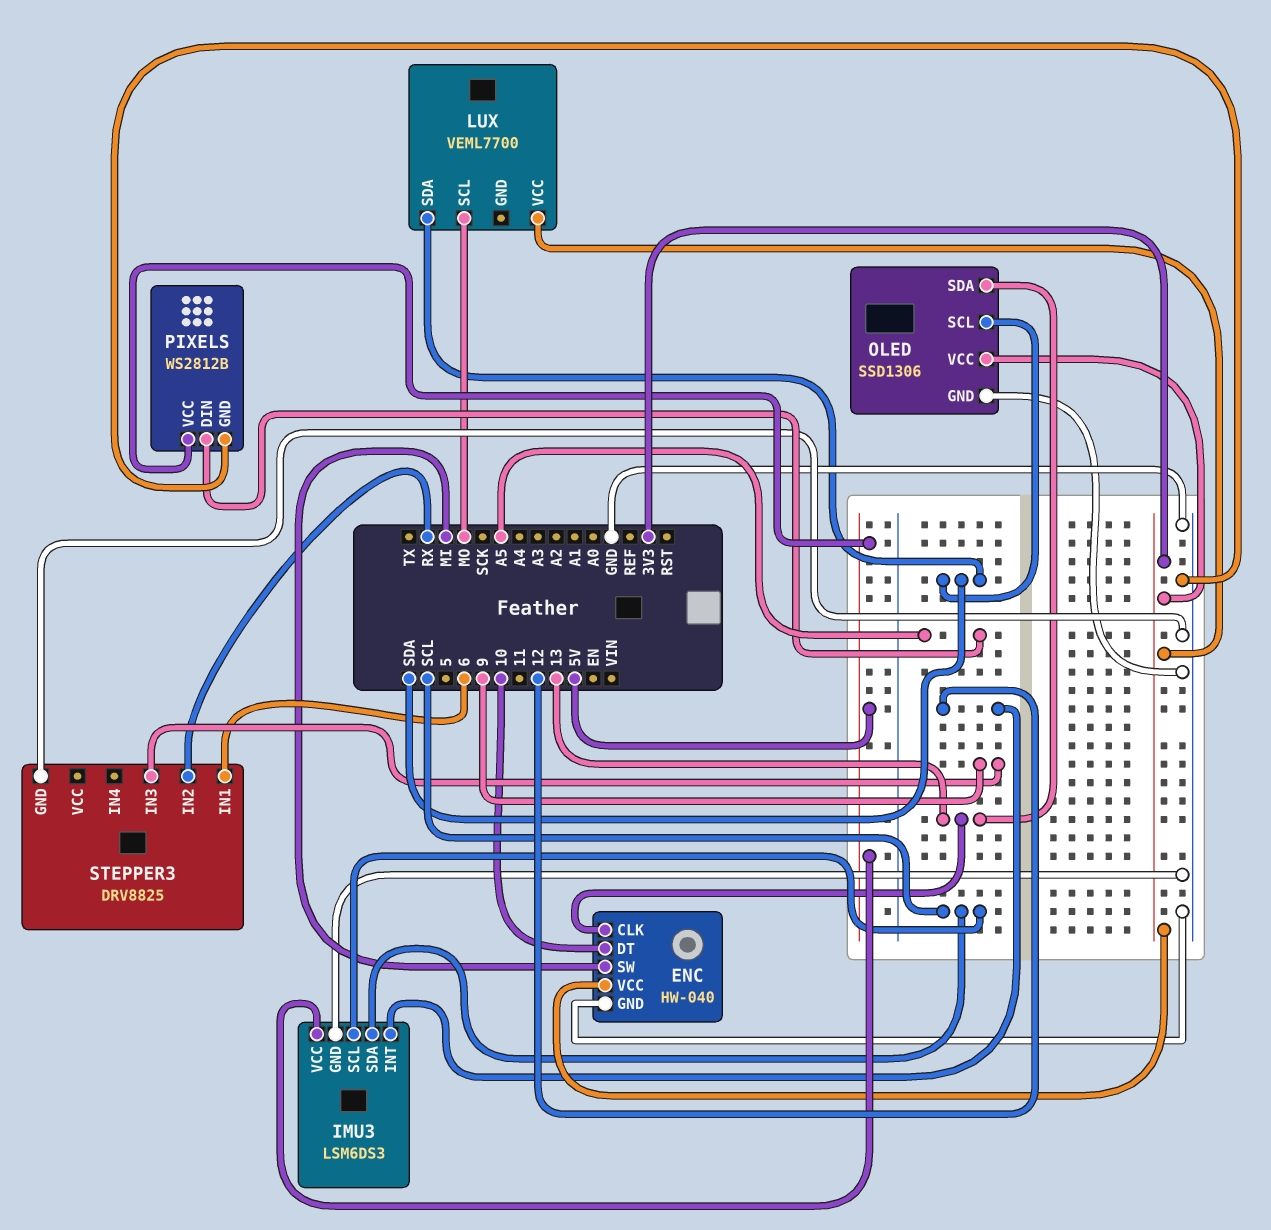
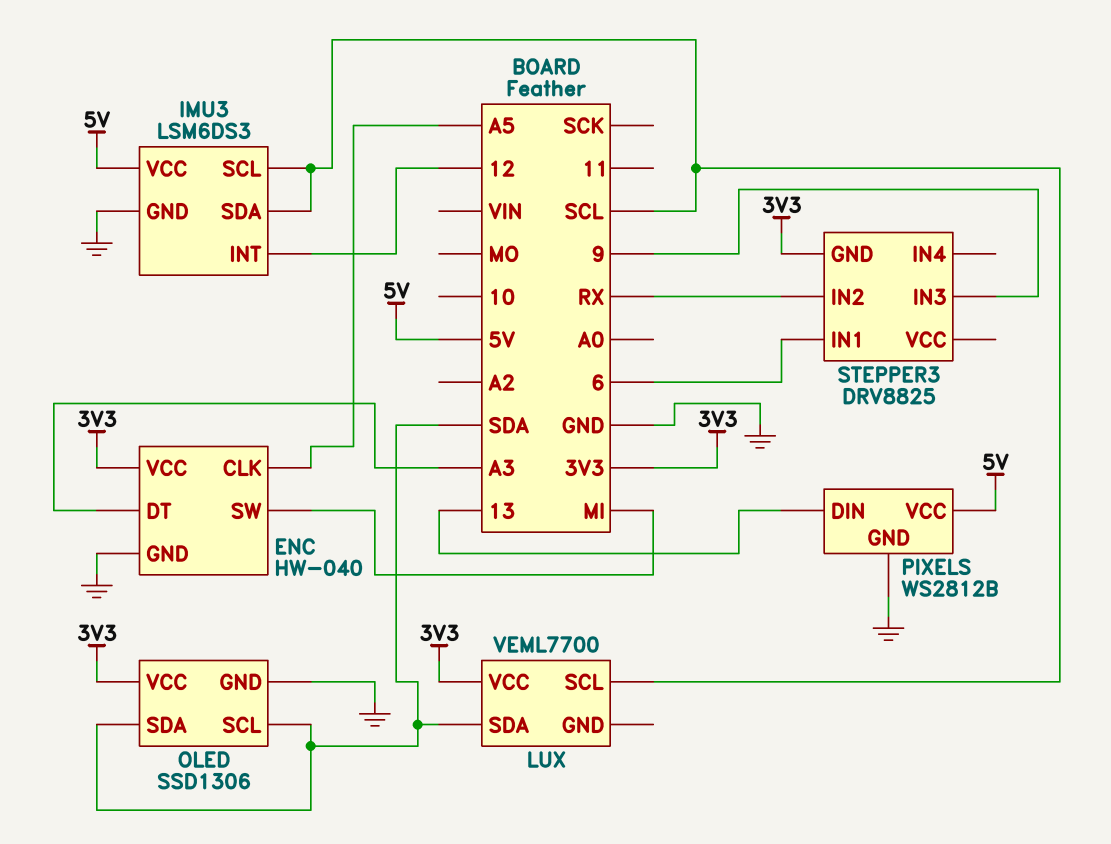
ENC pin CLK: 13 -> A5
ENC pin DT: 10 -> A3
LUX pin SCL: MO -> SCL
OLED pin SDA: 13 -> SDA
PIXELS pin DIN: A5 -> 13
STEPPER3 pin GND: GND -> 3V3

